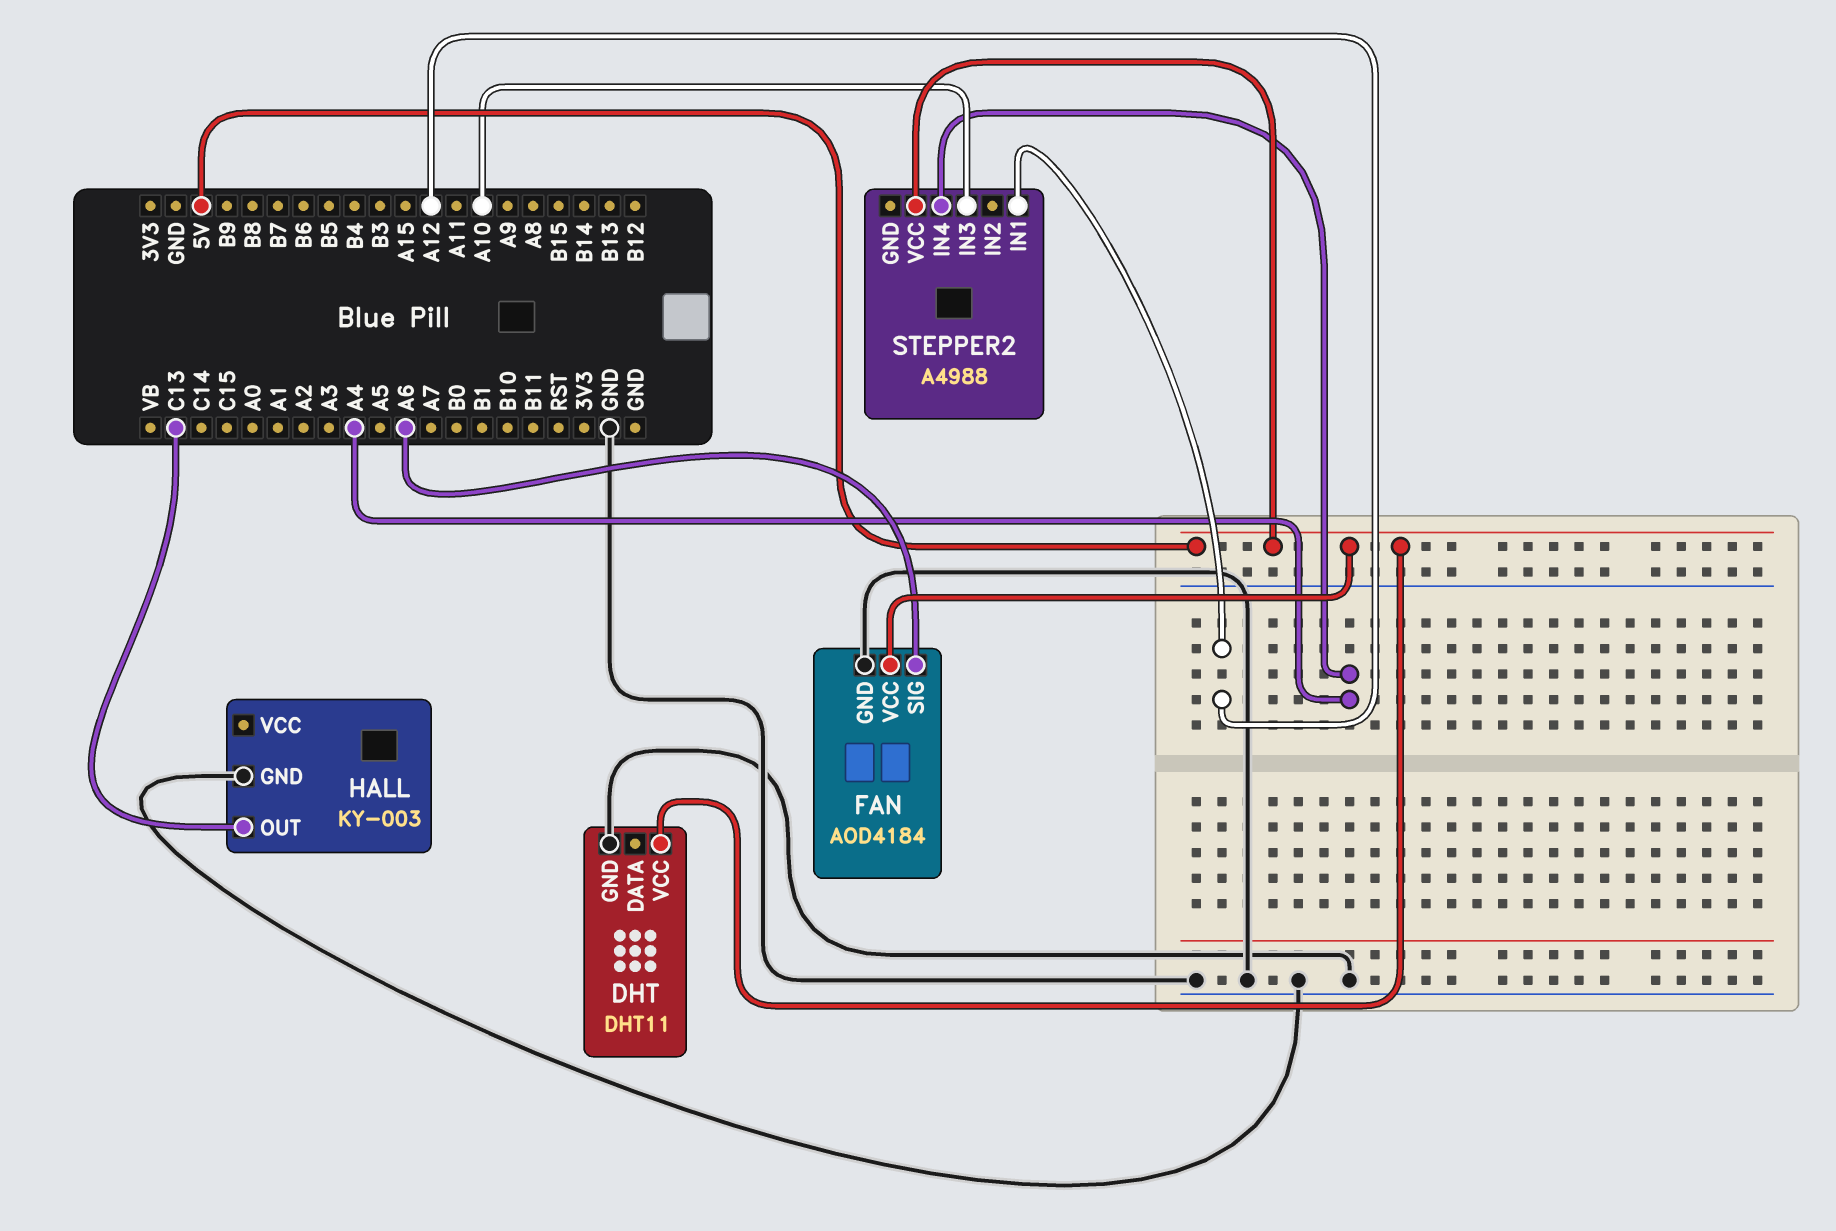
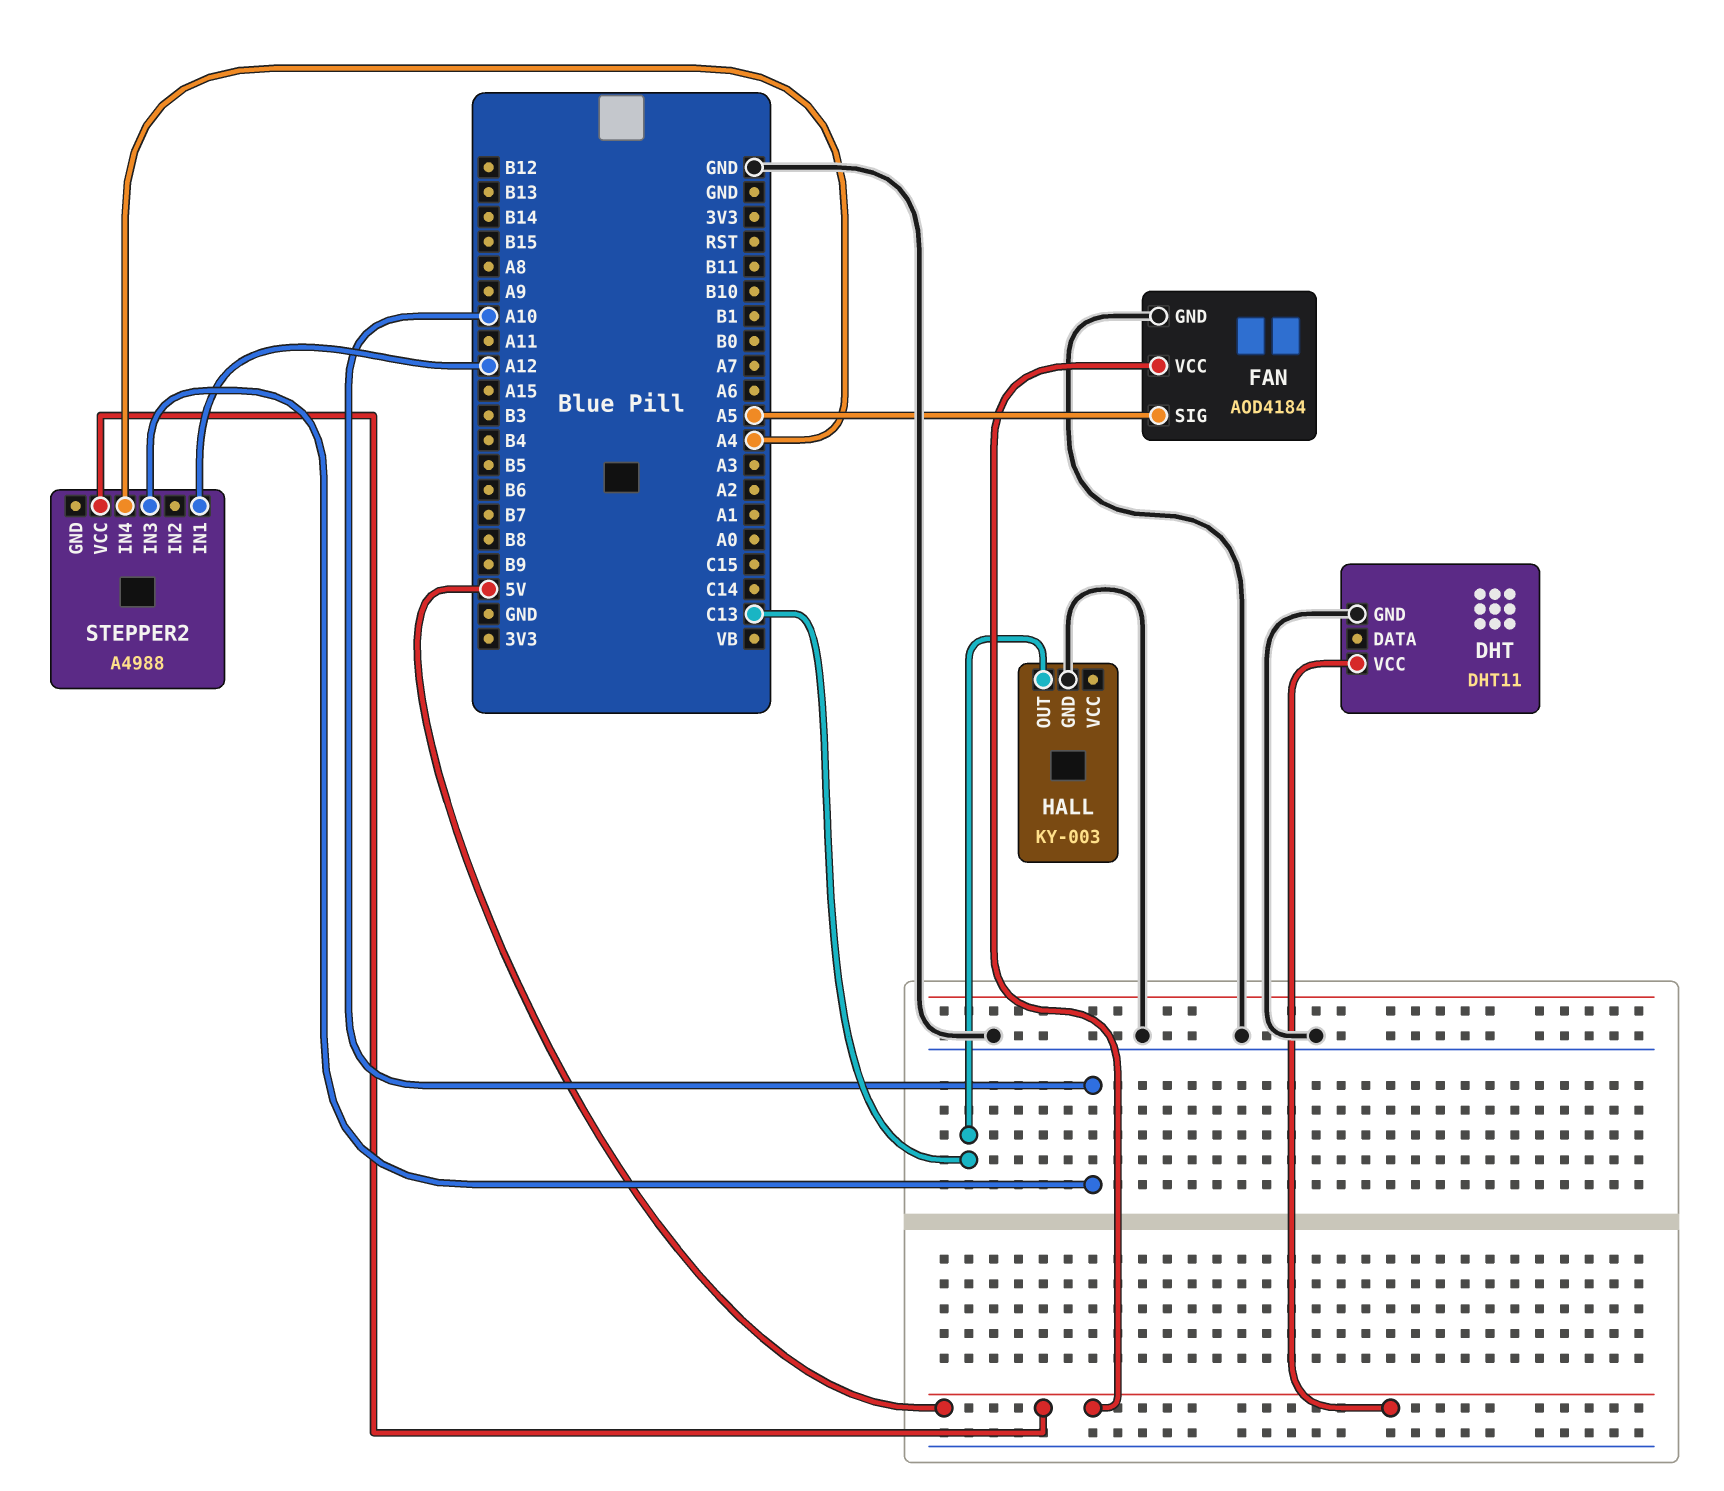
FAN pin SIG: A6 -> A5

